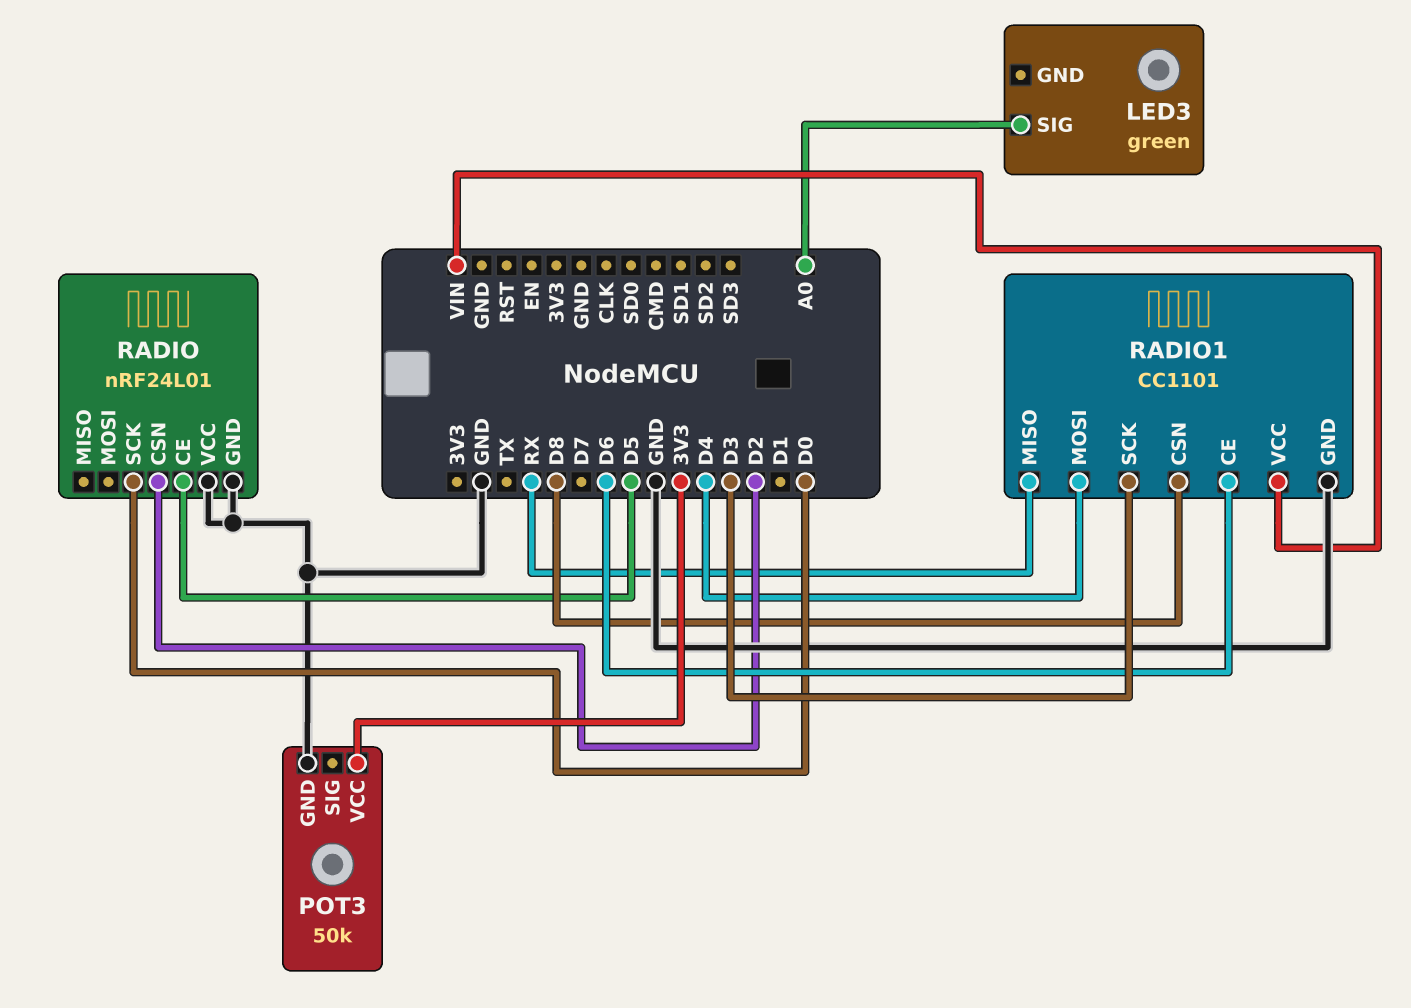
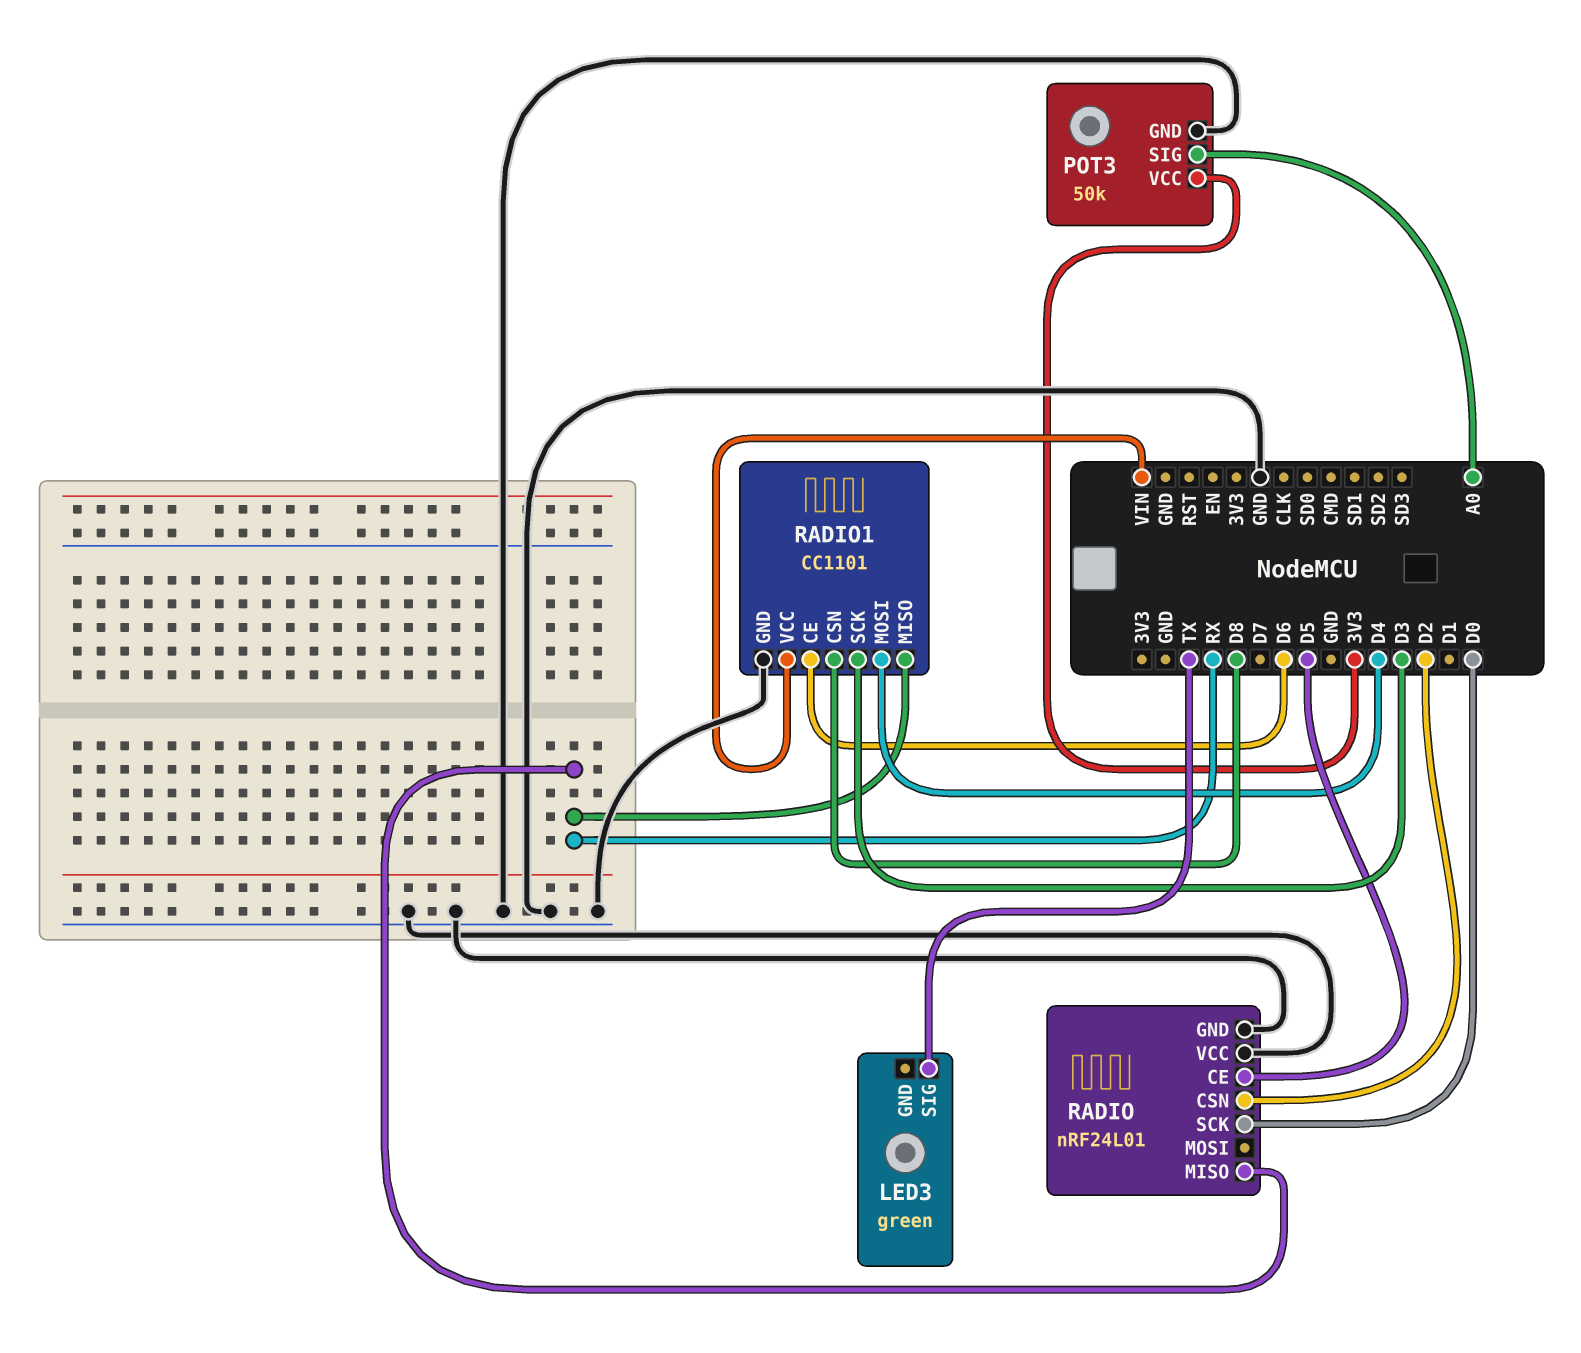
LED3 pin SIG: A0 -> TX
POT3 pin SIG: none -> A0
RADIO pin MISO: none -> RX

